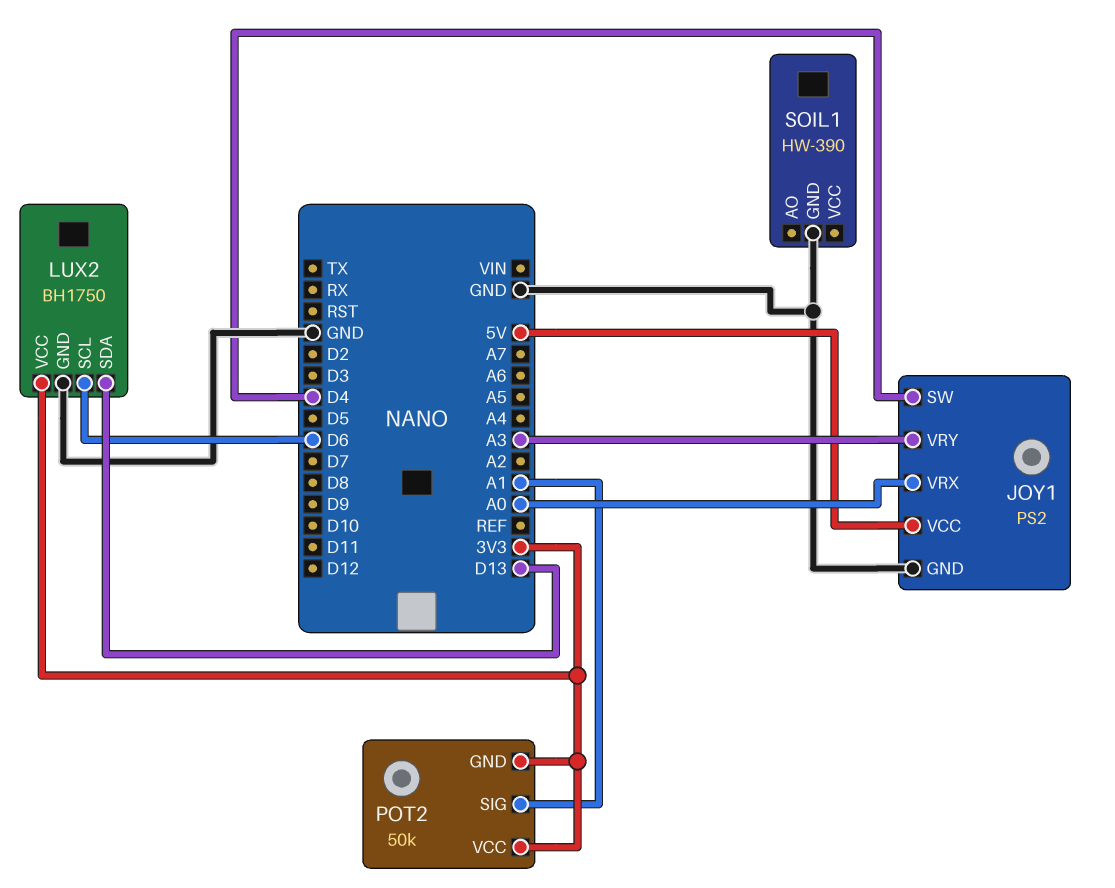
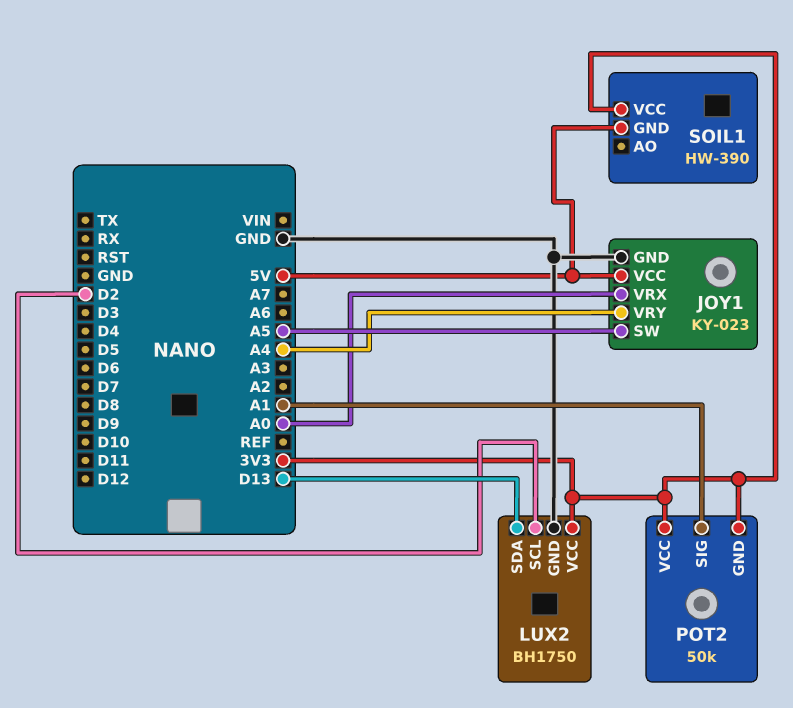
JOY1: PS2 -> KY-023
JOY1 pin SW: D4 -> A5
JOY1 pin VRY: A3 -> A4
LUX2 pin SCL: D6 -> D2
SOIL1 pin GND: GND -> 5V
SOIL1 pin VCC: none -> 3V3

